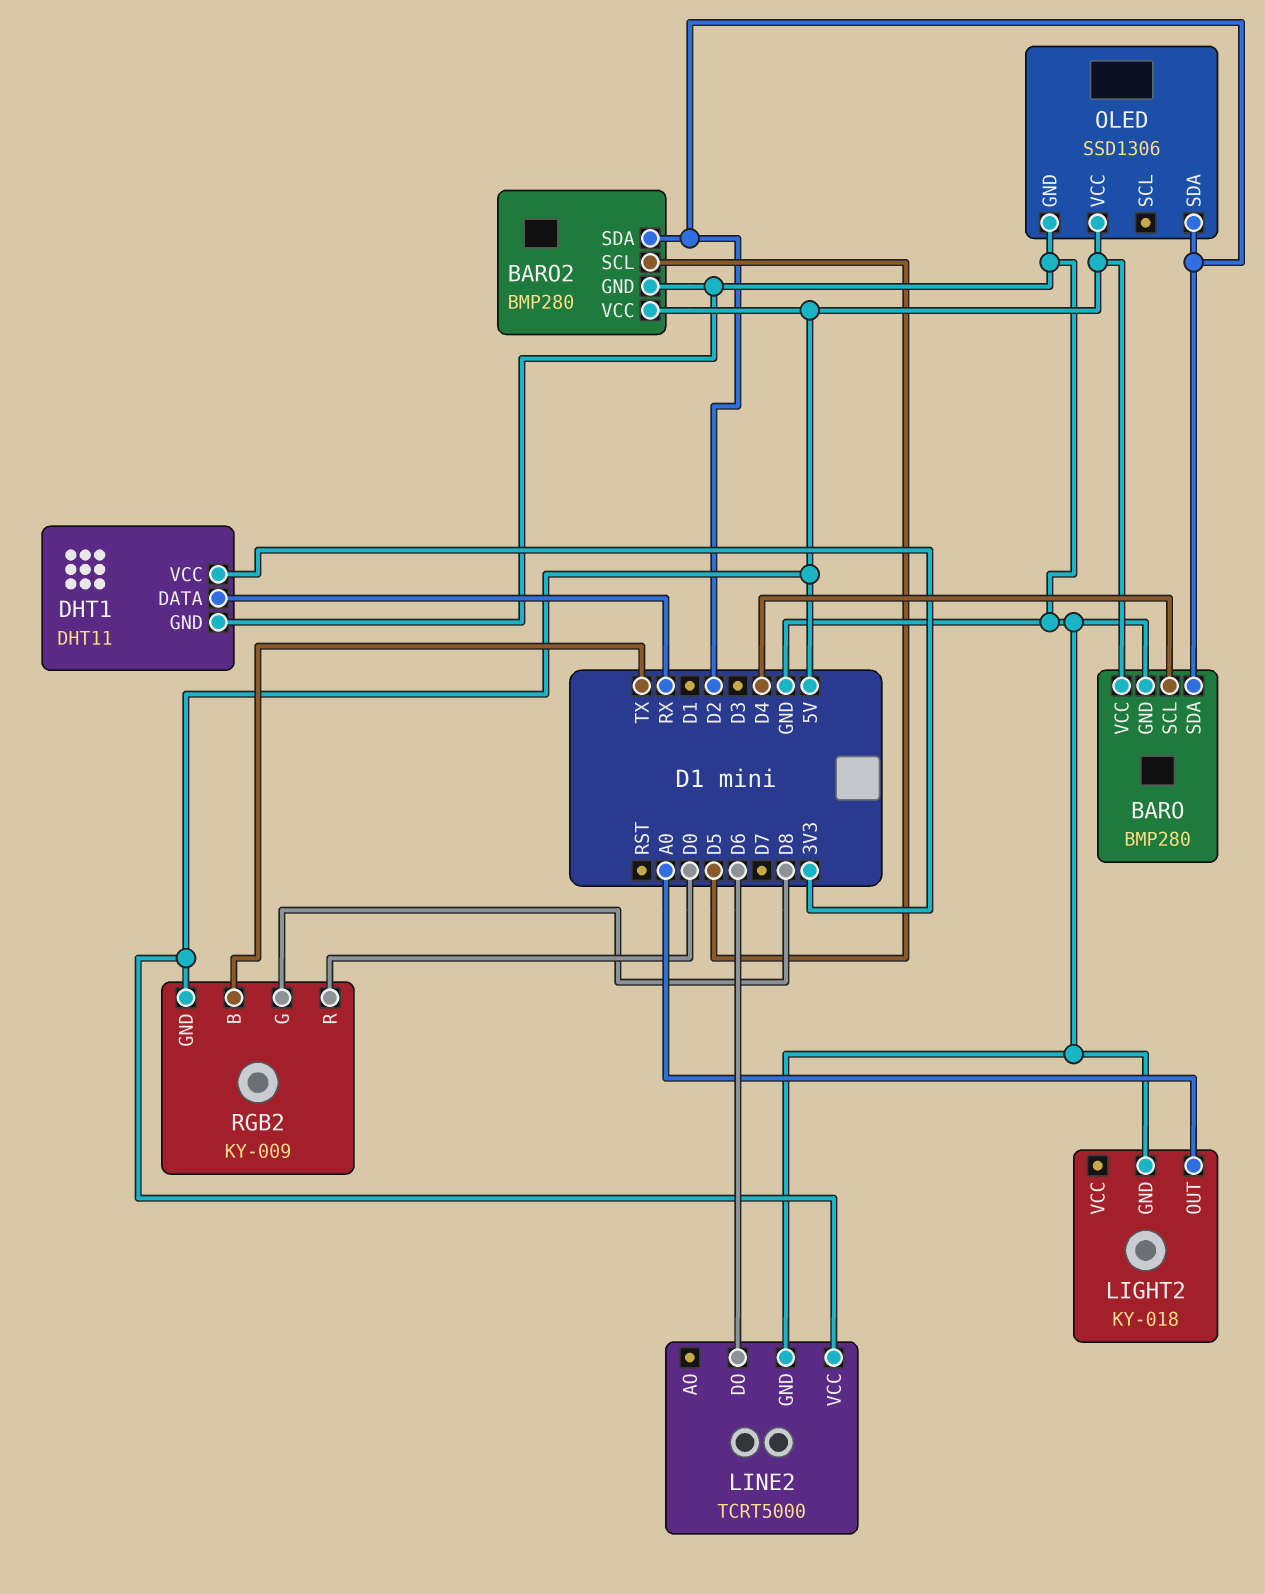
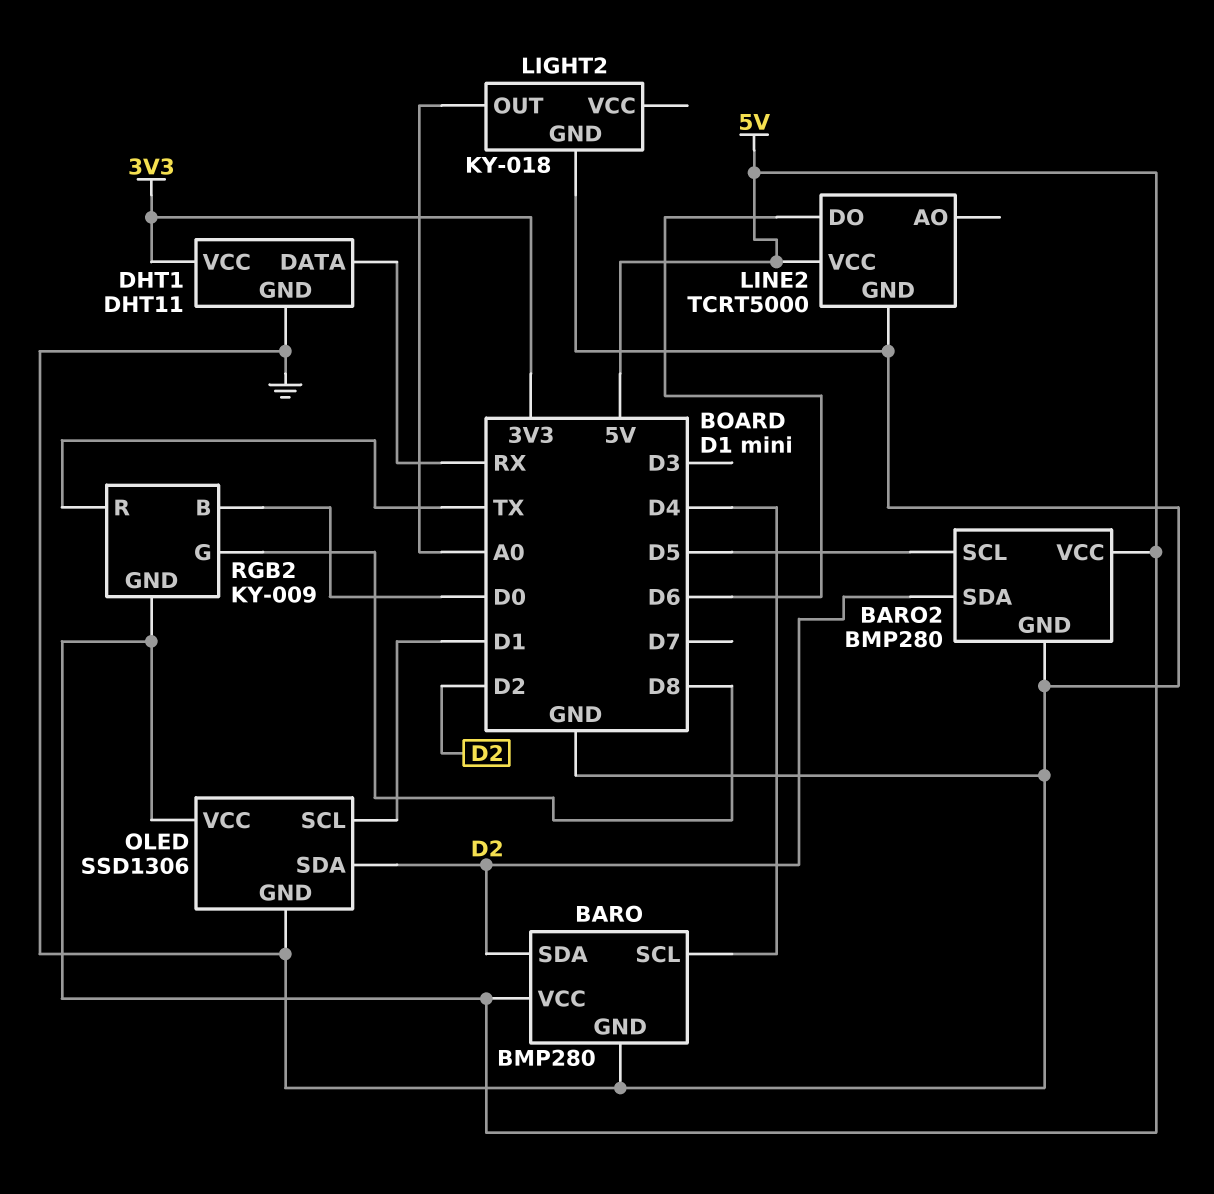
OLED pin SCL: none -> D1
RGB2 pin B: TX -> D0
RGB2 pin R: D0 -> TX

